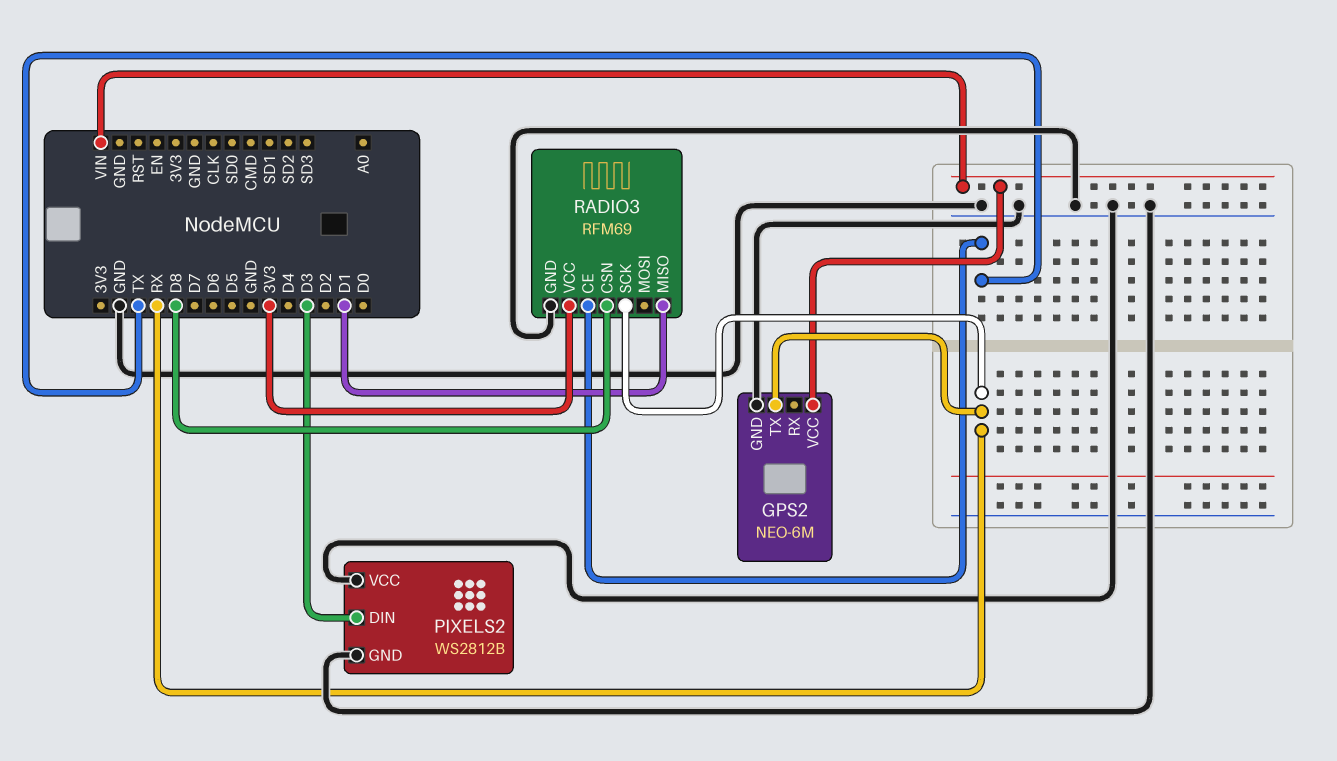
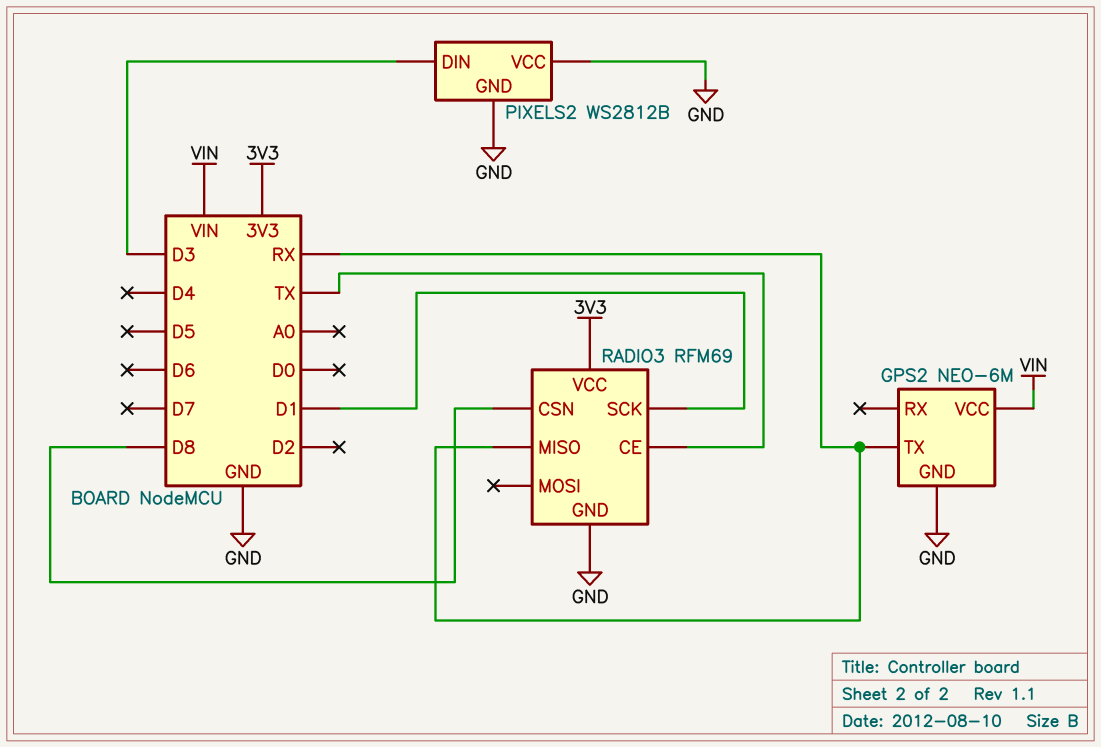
RADIO3 pin MISO: D1 -> RX
RADIO3 pin SCK: RX -> D1

